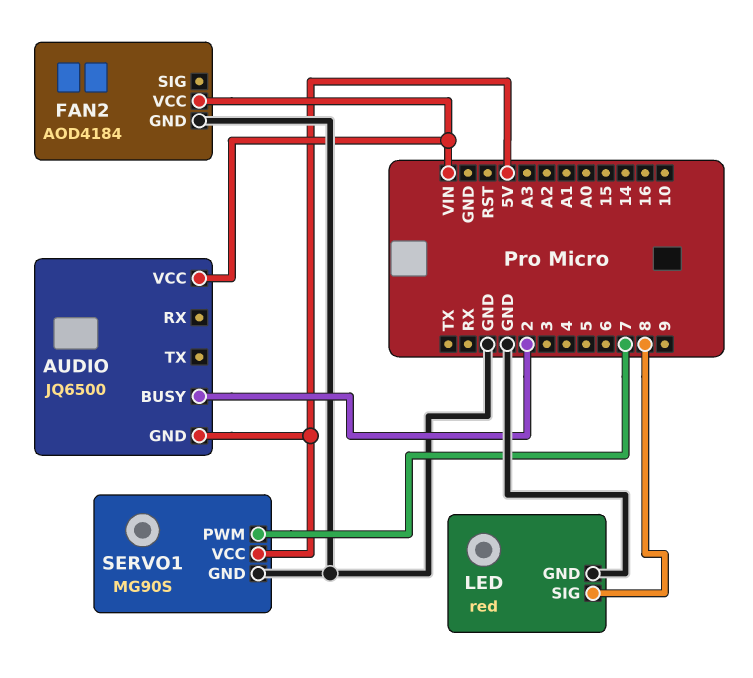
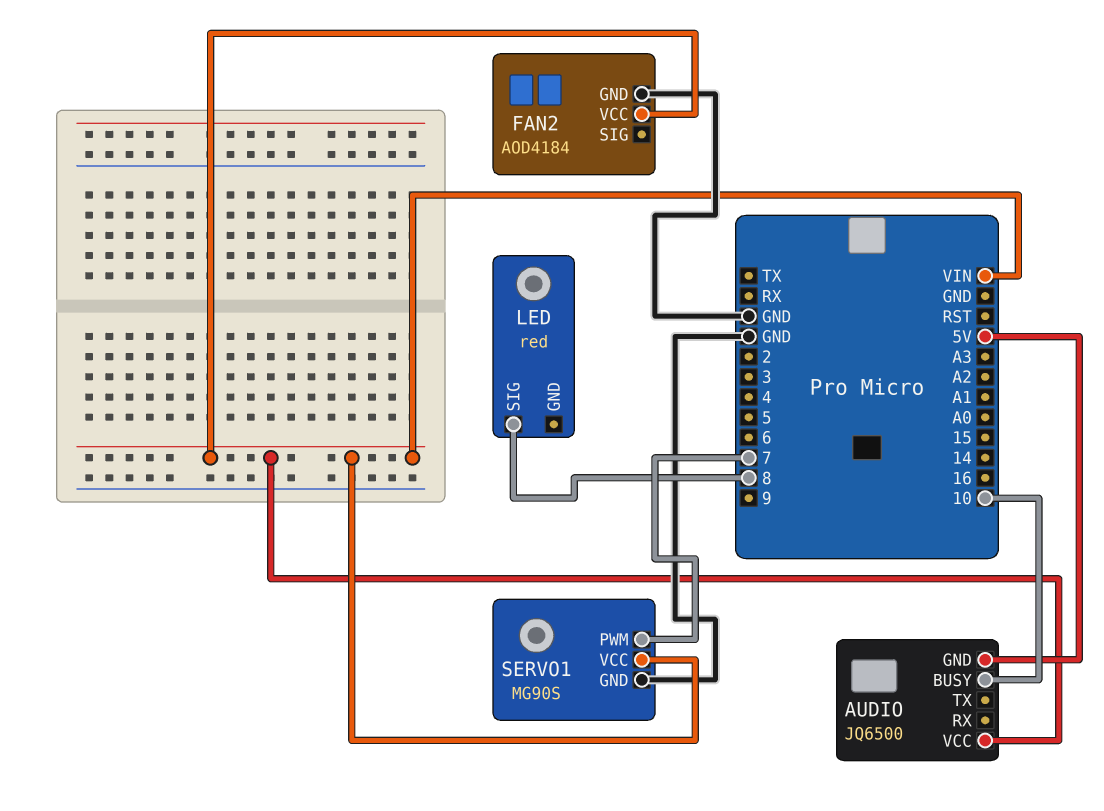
AUDIO pin BUSY: 2 -> 10
LED pin GND: GND -> none
SERVO1 pin VCC: 5V -> VIN

